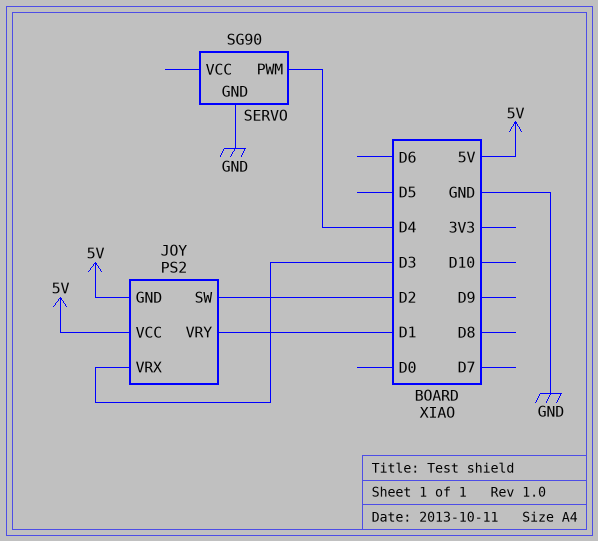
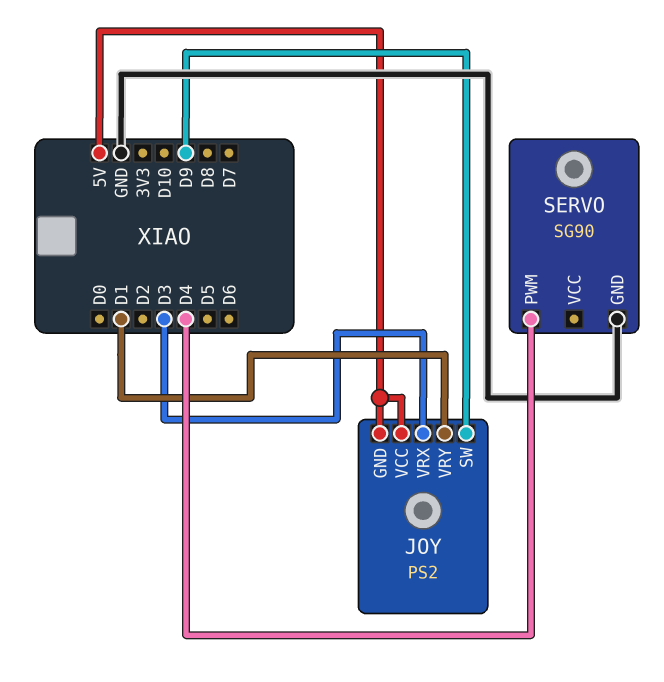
JOY pin SW: D2 -> D9

